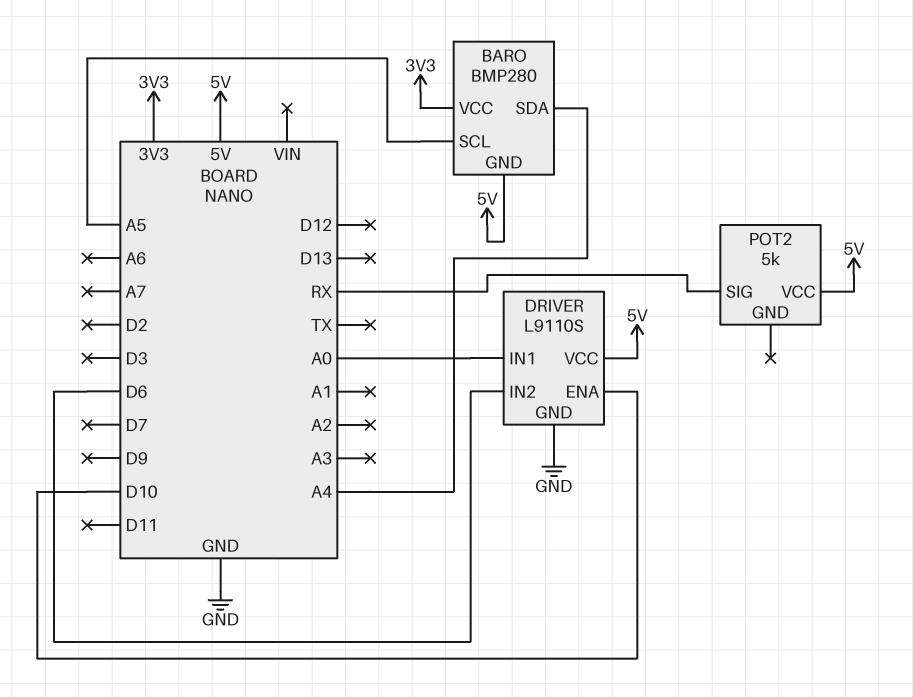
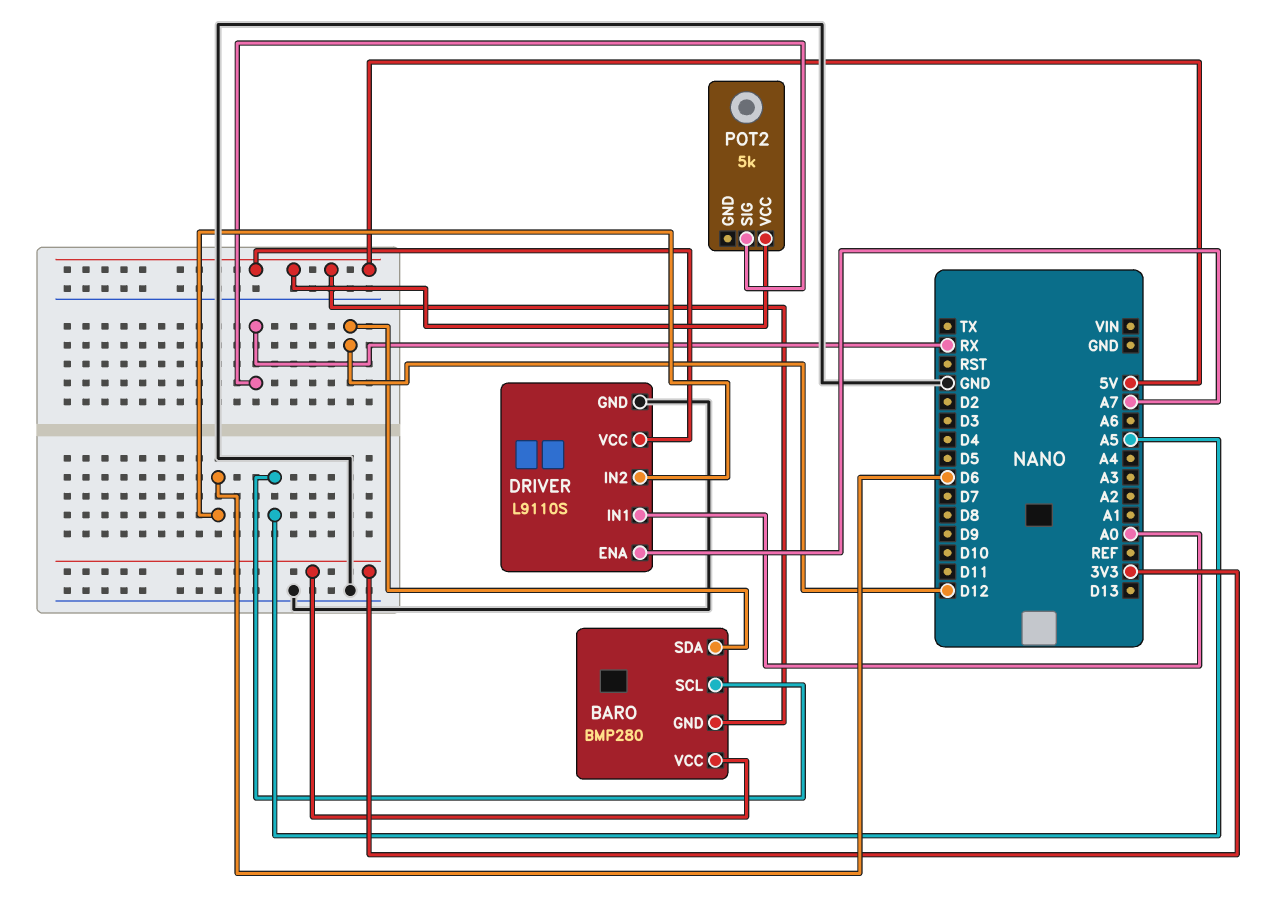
BARO pin SDA: A4 -> D12
DRIVER pin ENA: D10 -> A7

